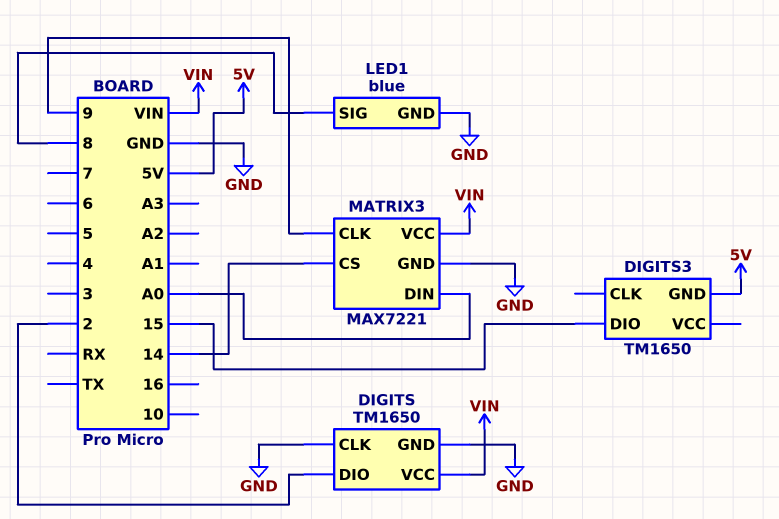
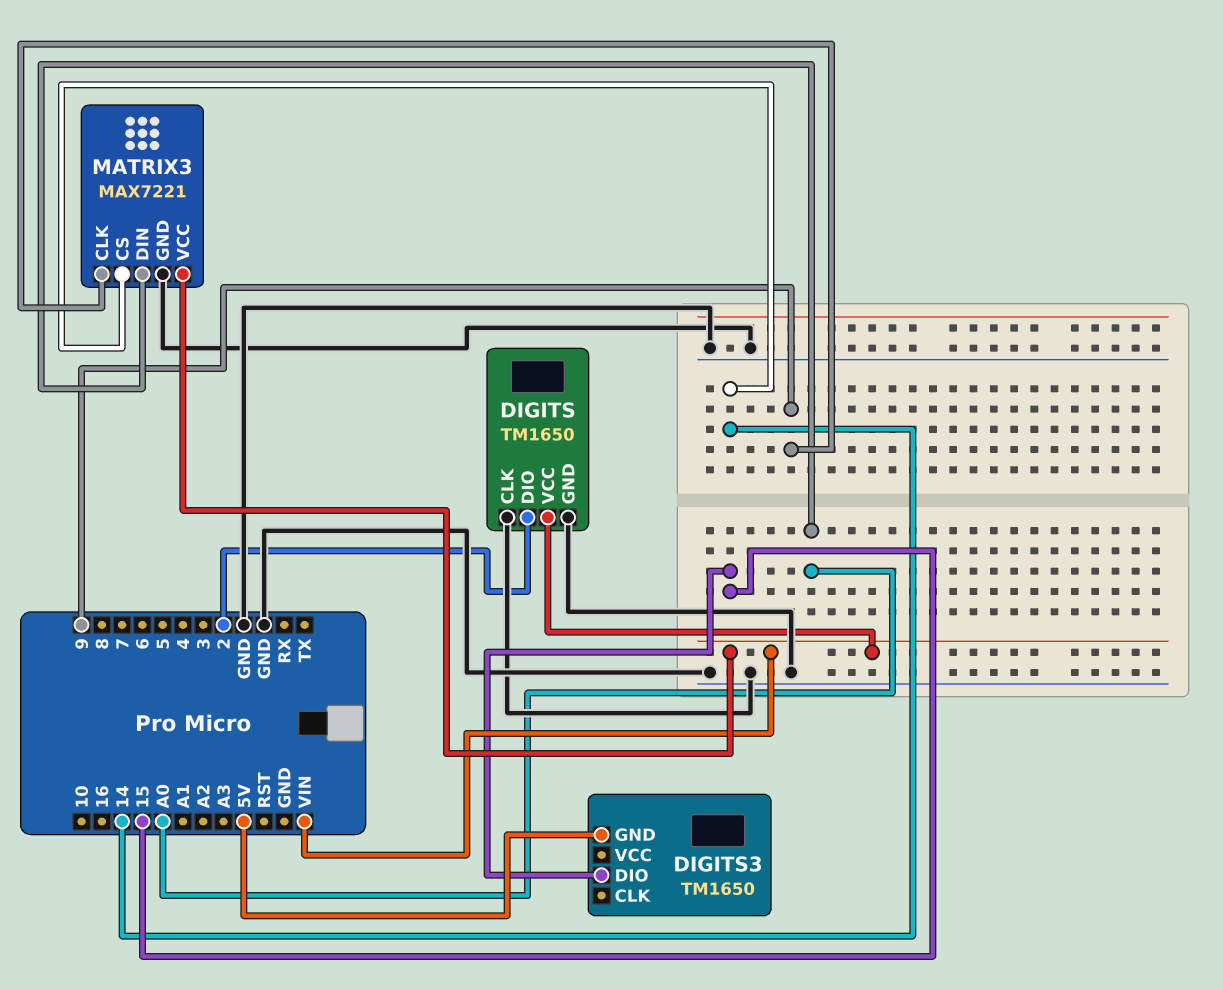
LED1: blue -> none
LED1 pin GND: GND -> none
LED1 pin SIG: 8 -> none

